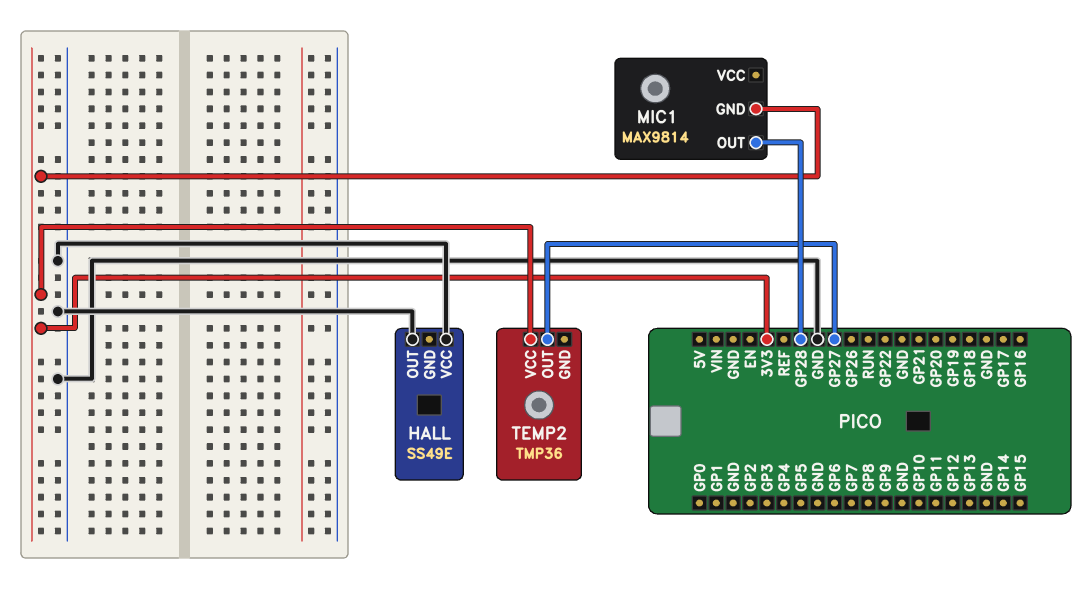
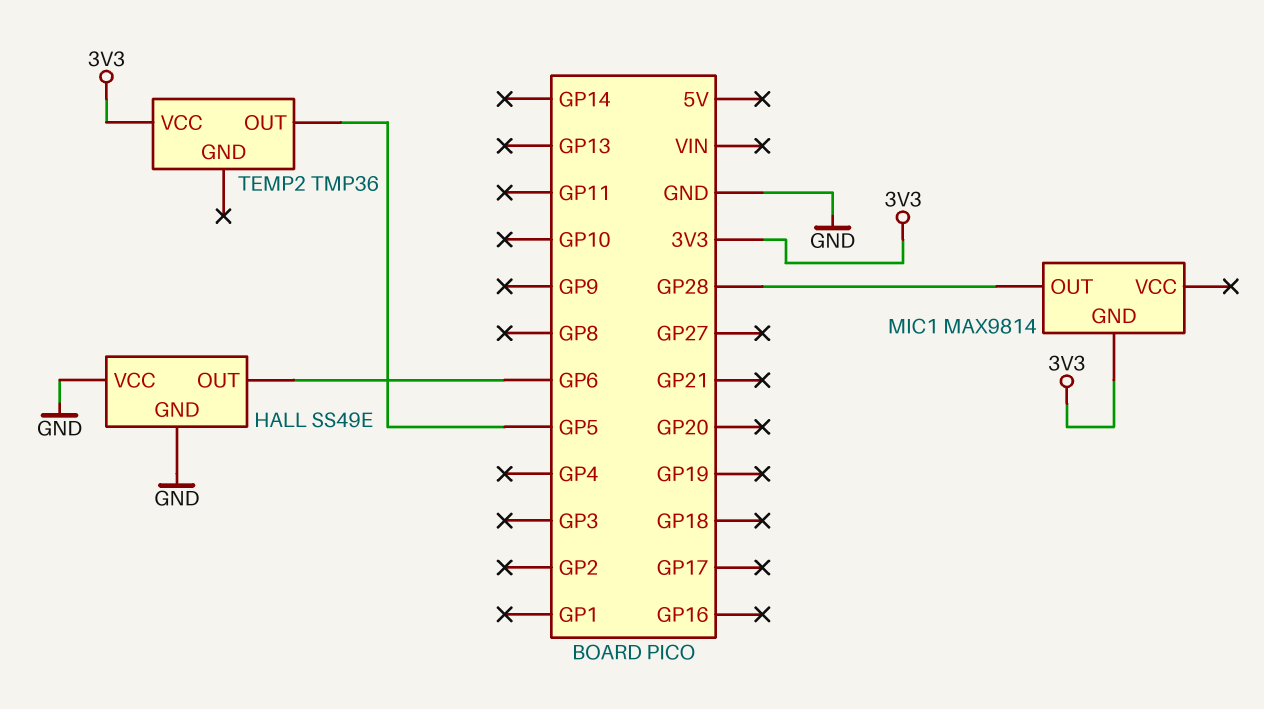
HALL pin GND: none -> GND
HALL pin OUT: GND -> GP6
TEMP2 pin OUT: GP27 -> GP5

